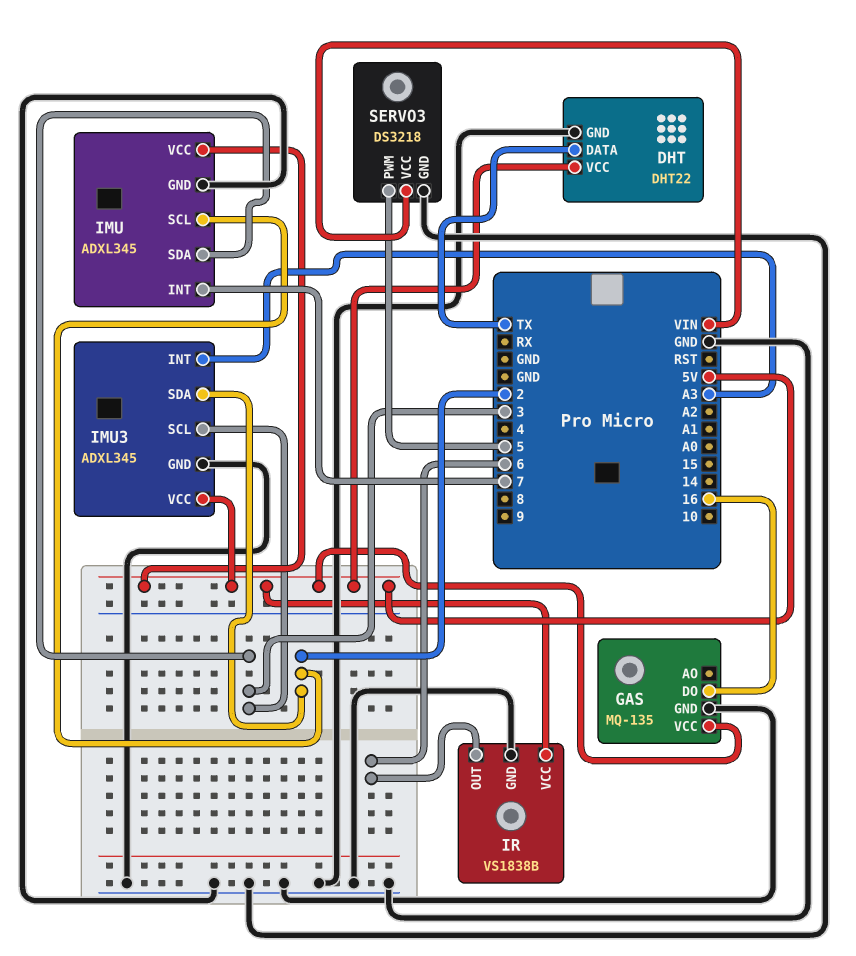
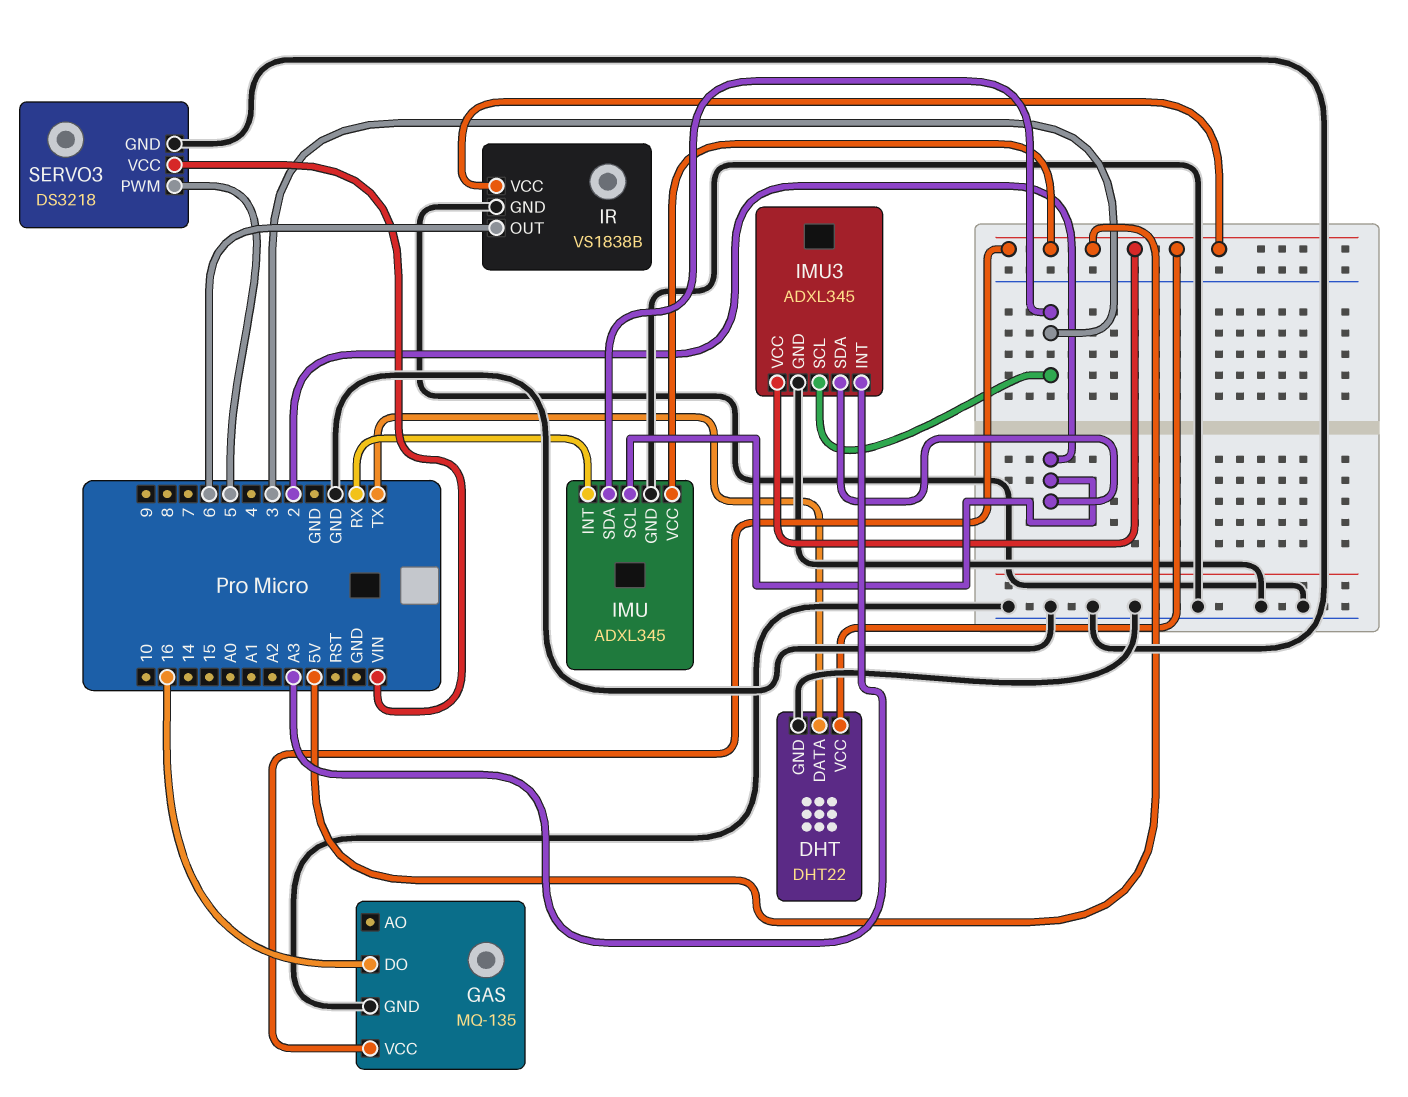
IMU pin INT: 7 -> RX

